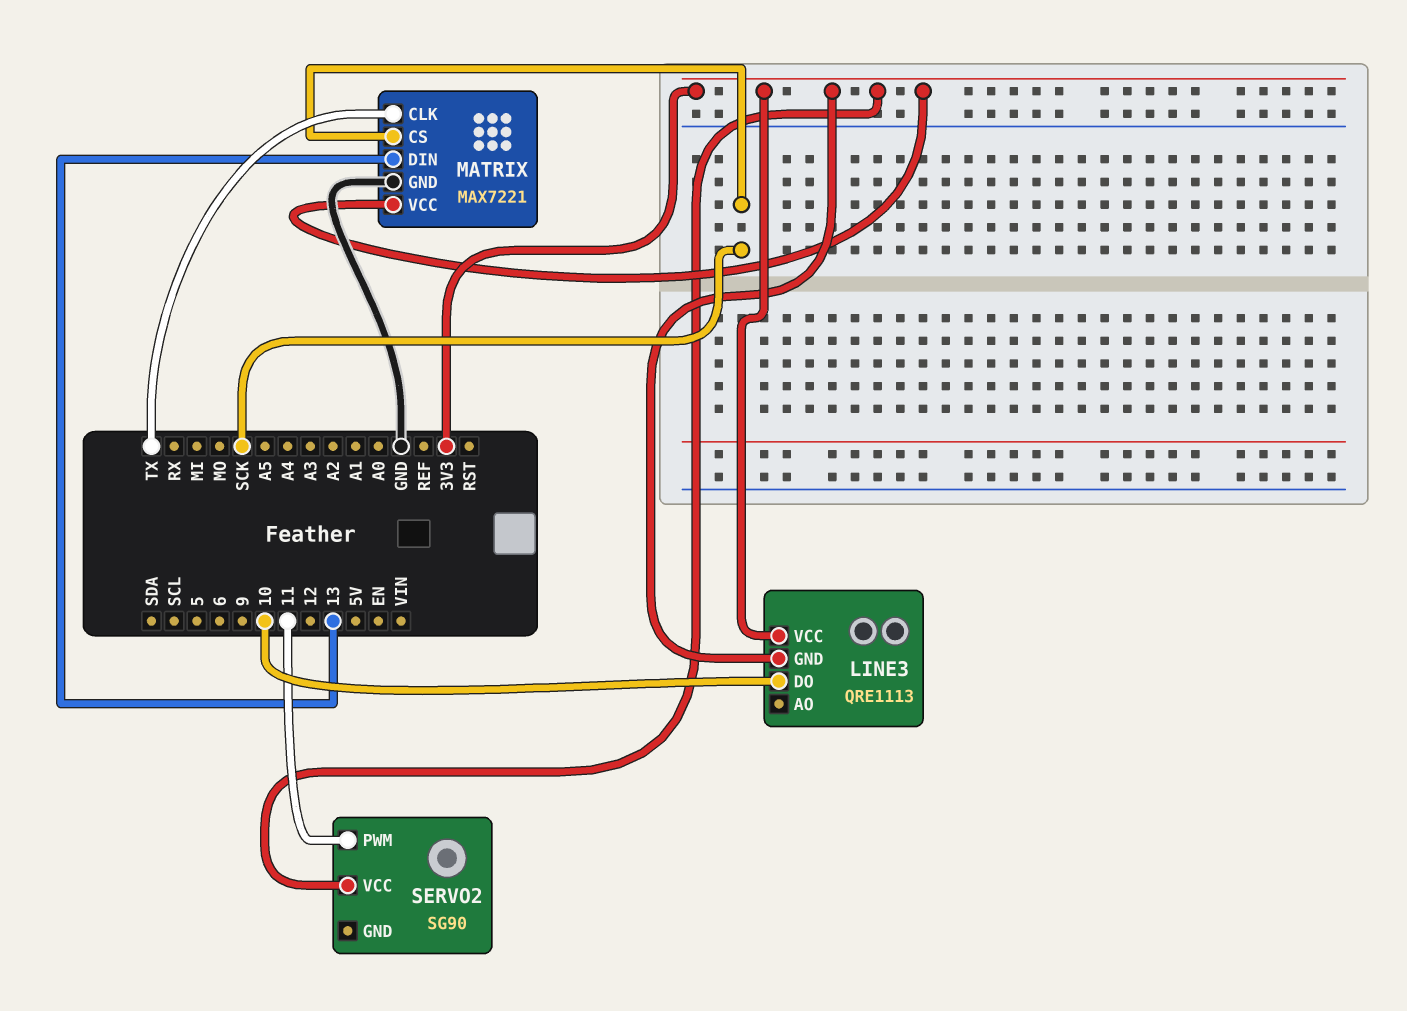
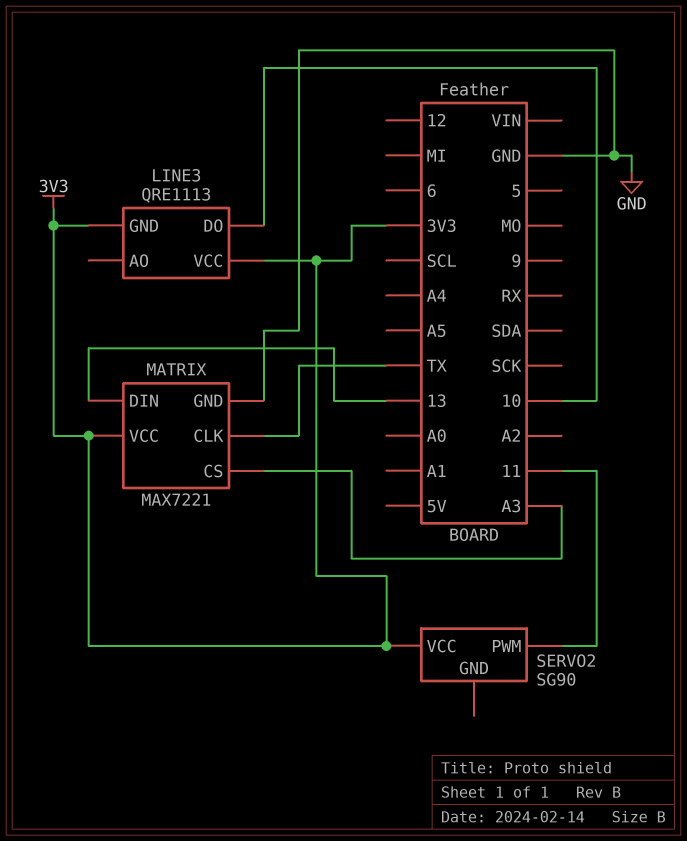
MATRIX pin CS: SCK -> A3

